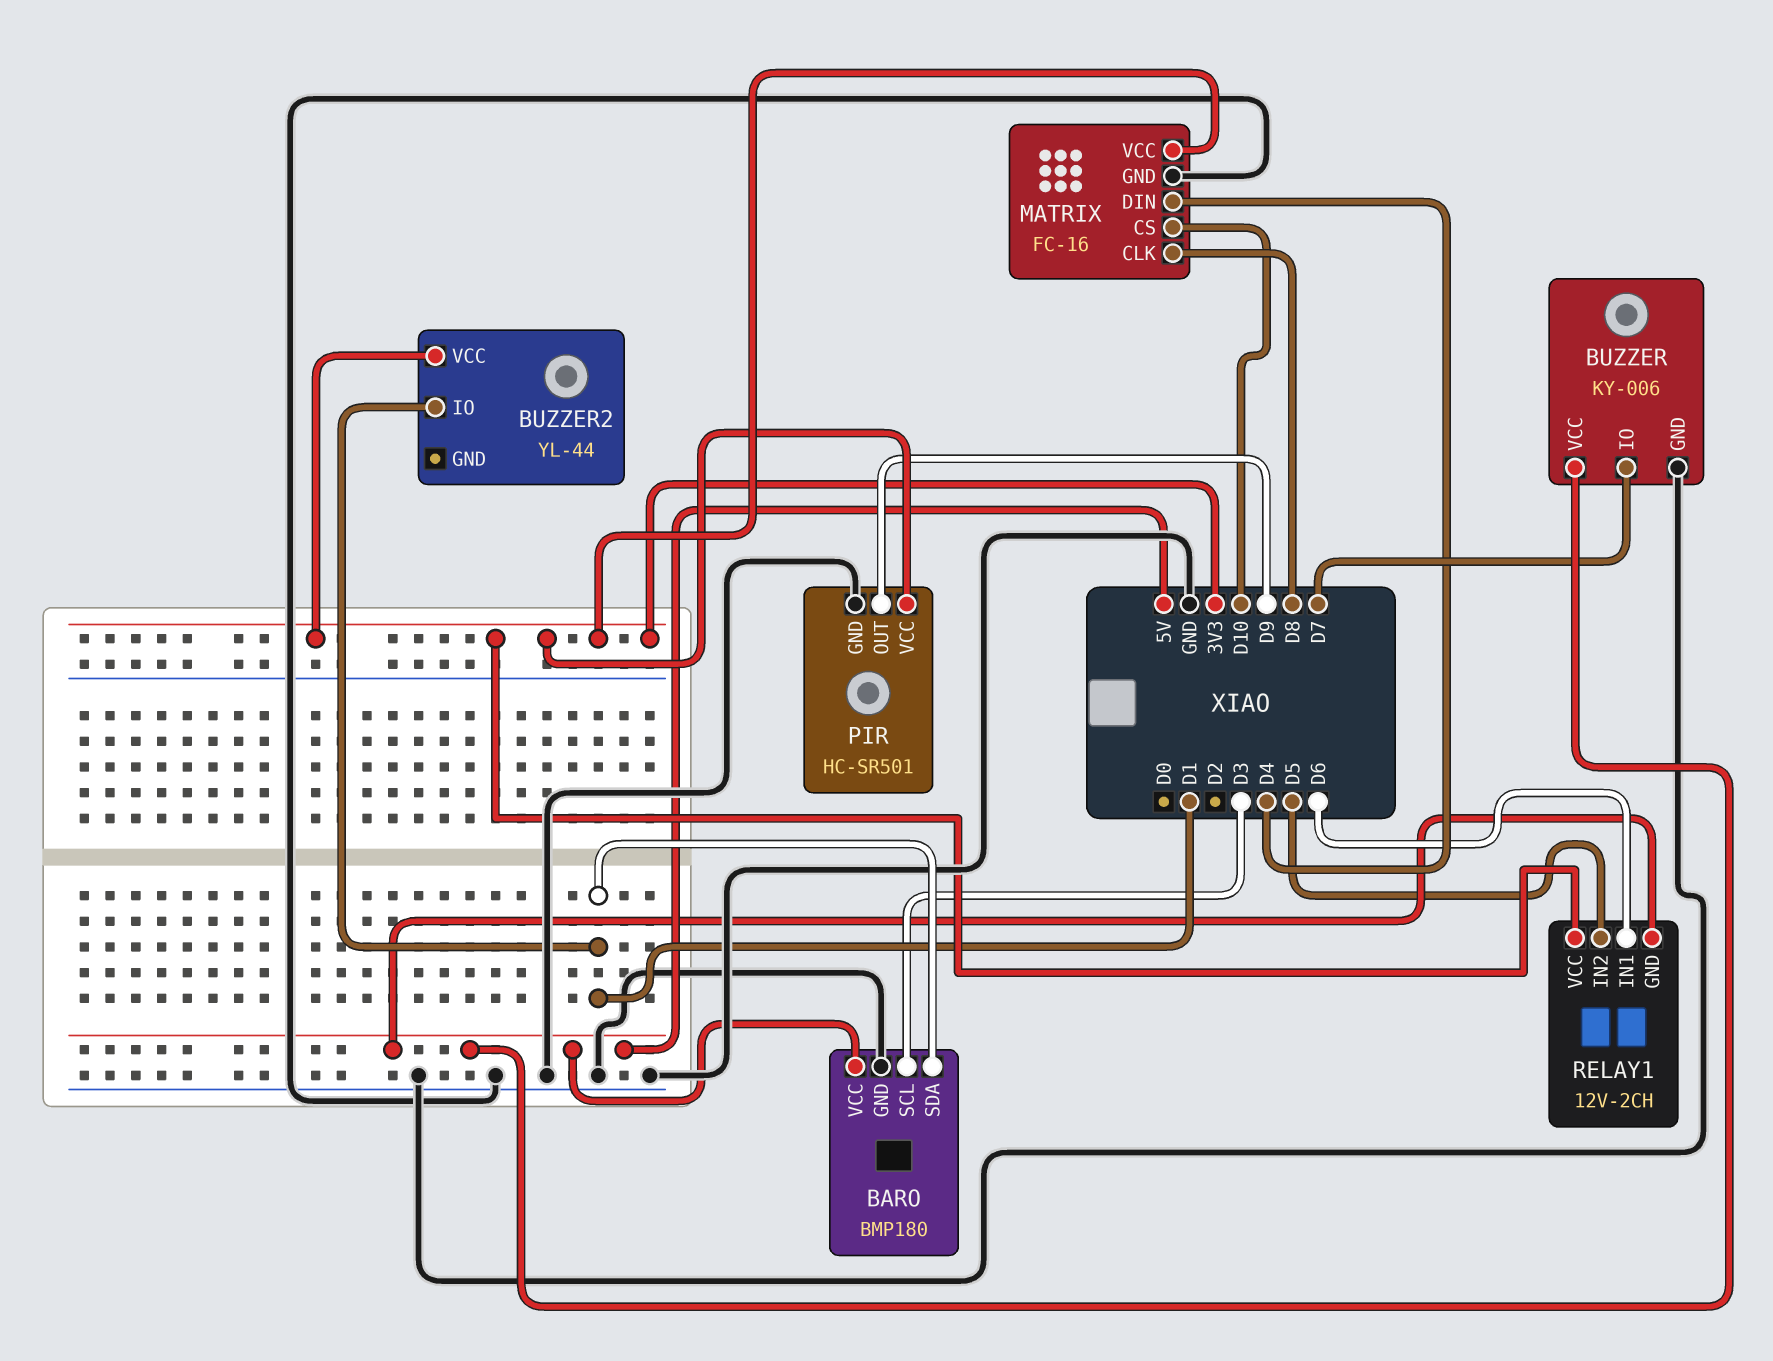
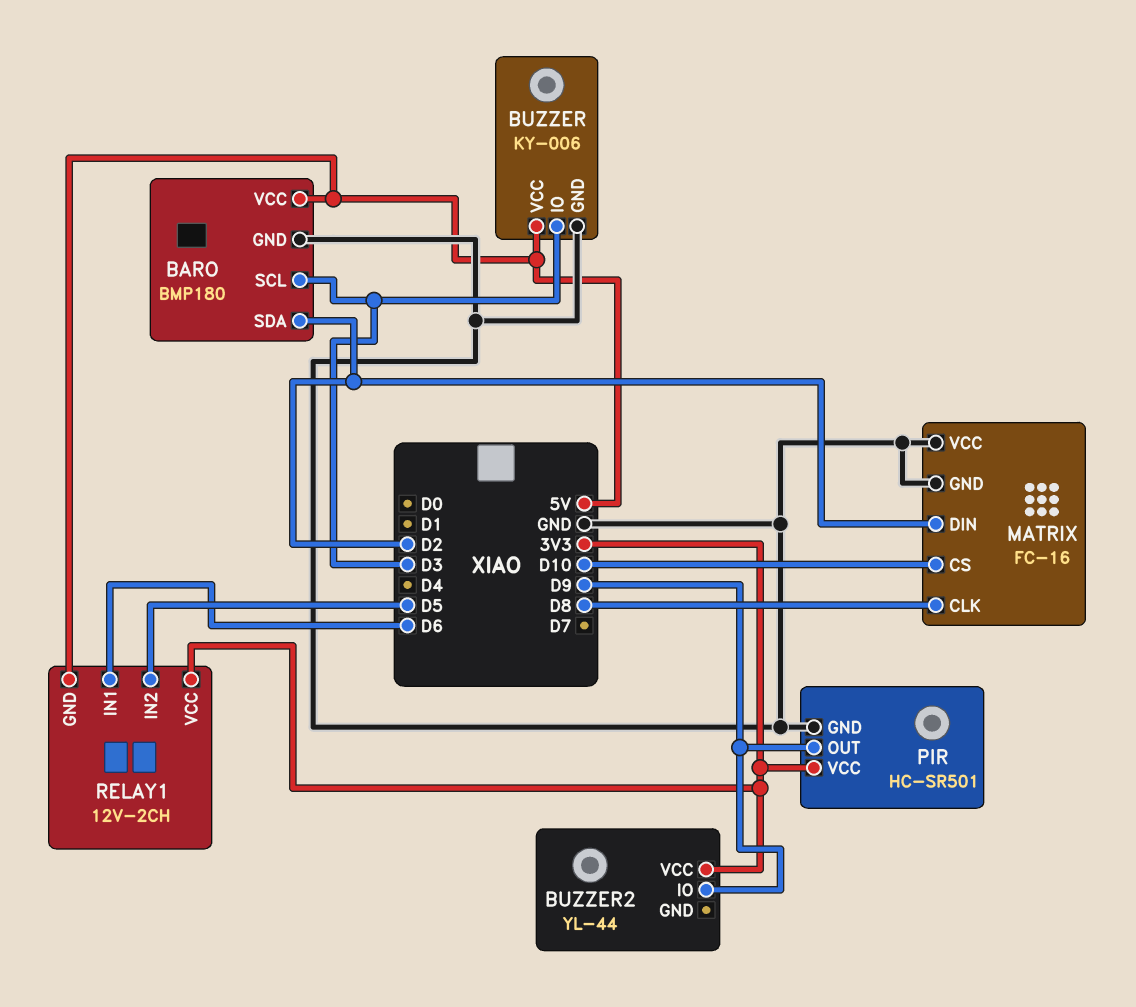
BARO pin SDA: D1 -> D2
BUZZER pin IO: D7 -> D3
BUZZER2 pin IO: D1 -> D9
MATRIX pin DIN: D4 -> D2
MATRIX pin VCC: 3V3 -> GND

